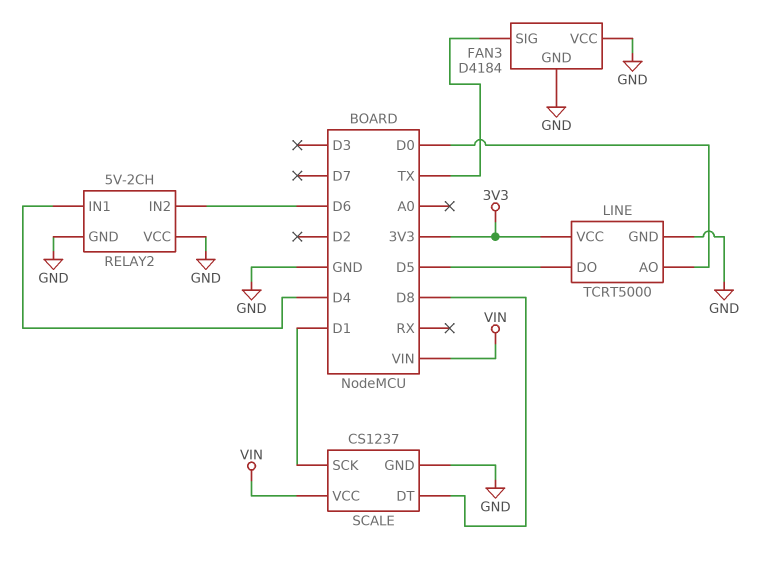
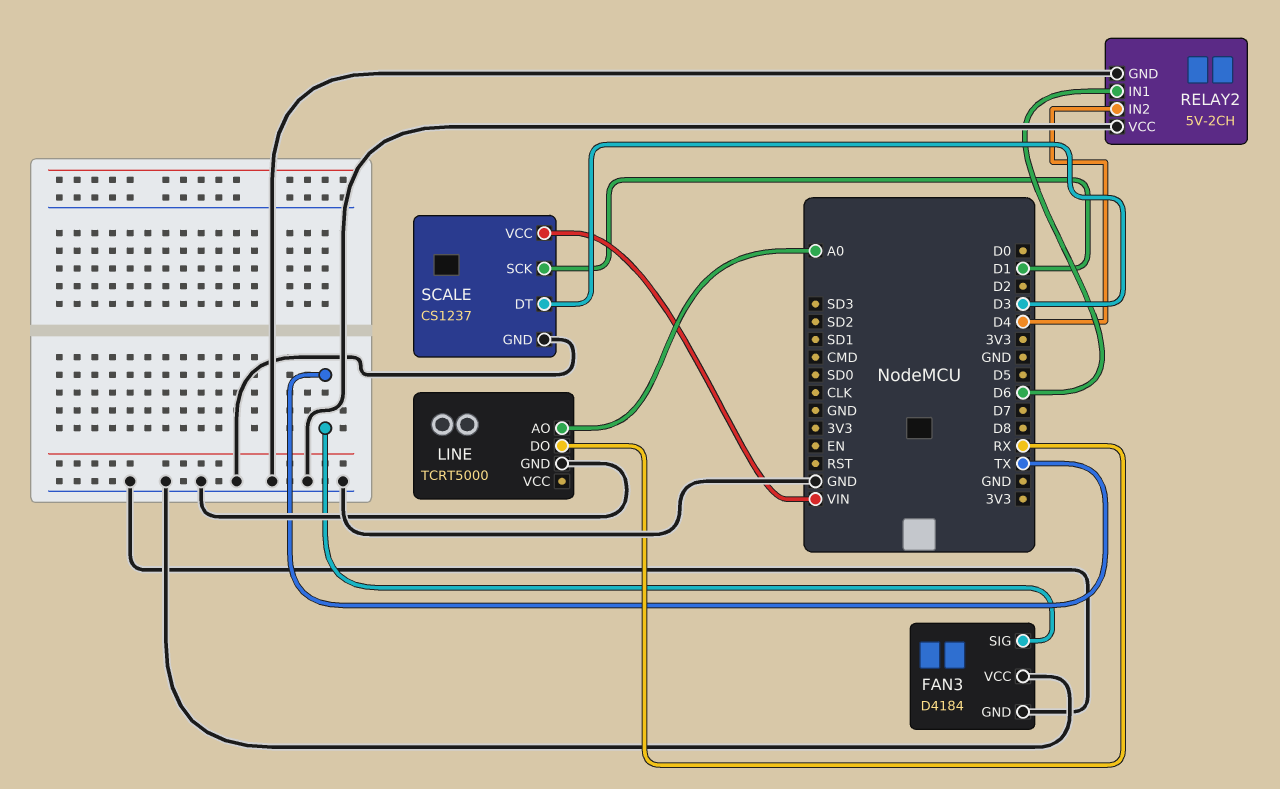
LINE pin AO: D0 -> A0
LINE pin DO: D5 -> RX
LINE pin VCC: 3V3 -> none
RELAY2 pin IN1: D4 -> D6
RELAY2 pin IN2: D6 -> D4
SCALE pin DT: D8 -> D3

